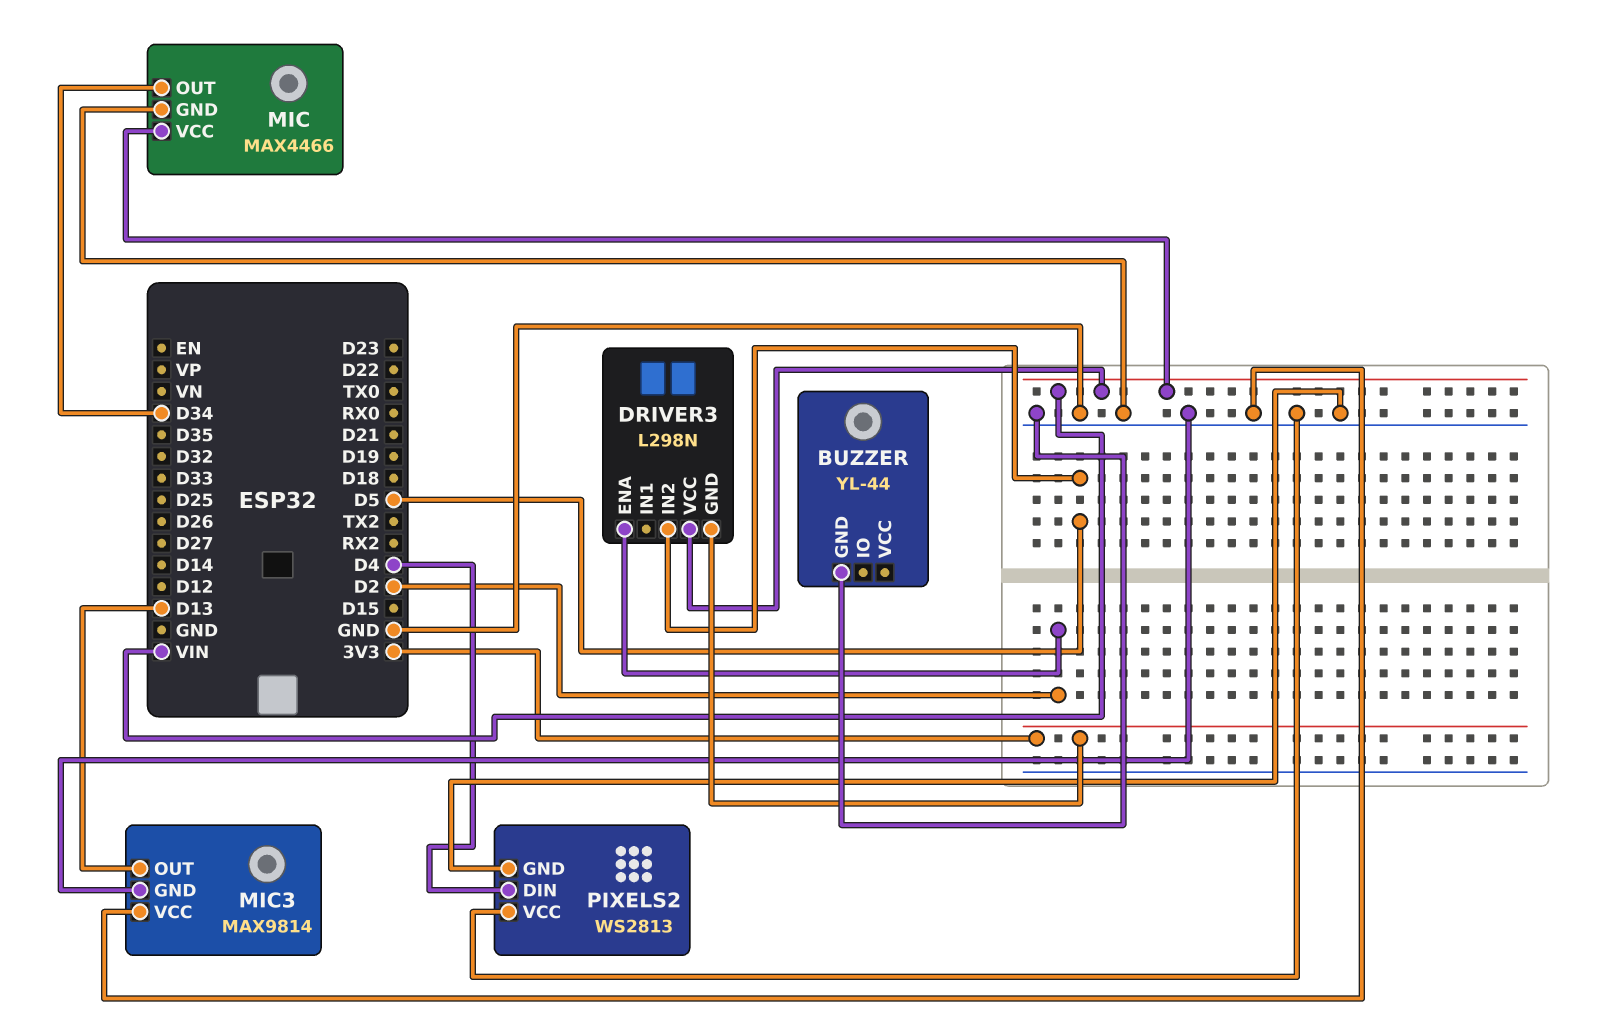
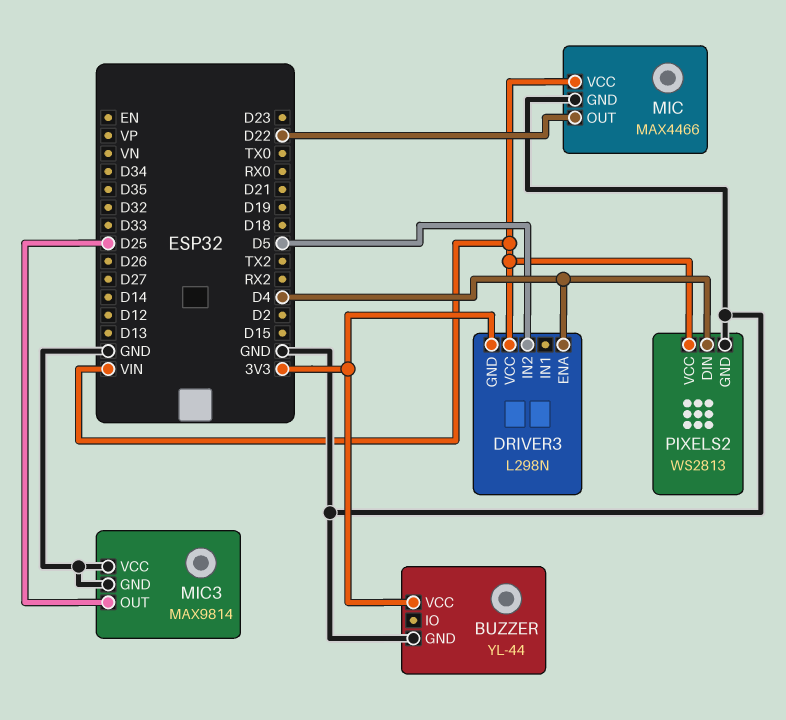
BUZZER pin VCC: none -> 3V3
DRIVER3 pin ENA: D2 -> D4
MIC pin OUT: D34 -> D22
MIC3 pin OUT: D13 -> D25
PIXELS2 pin VCC: GND -> VIN

